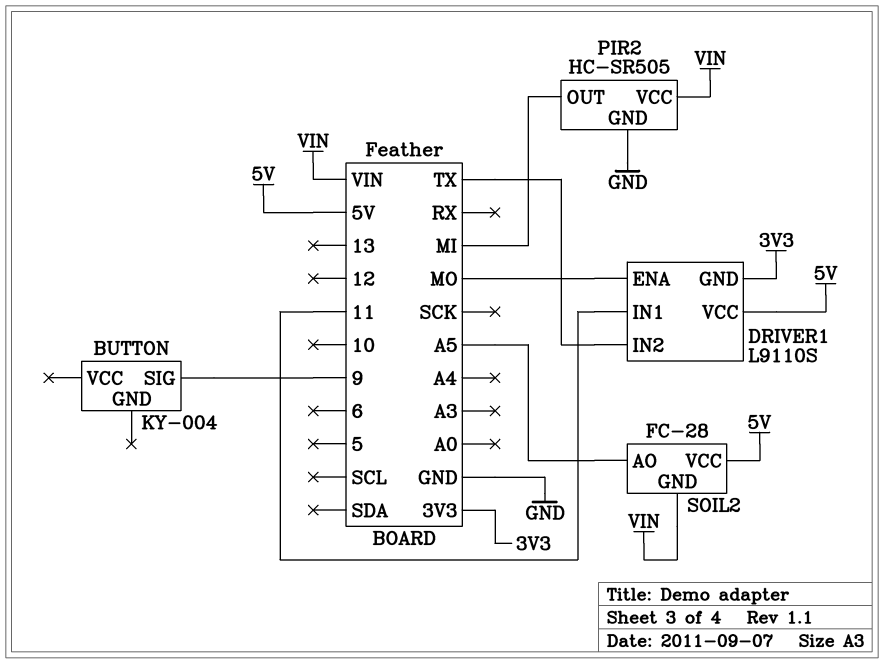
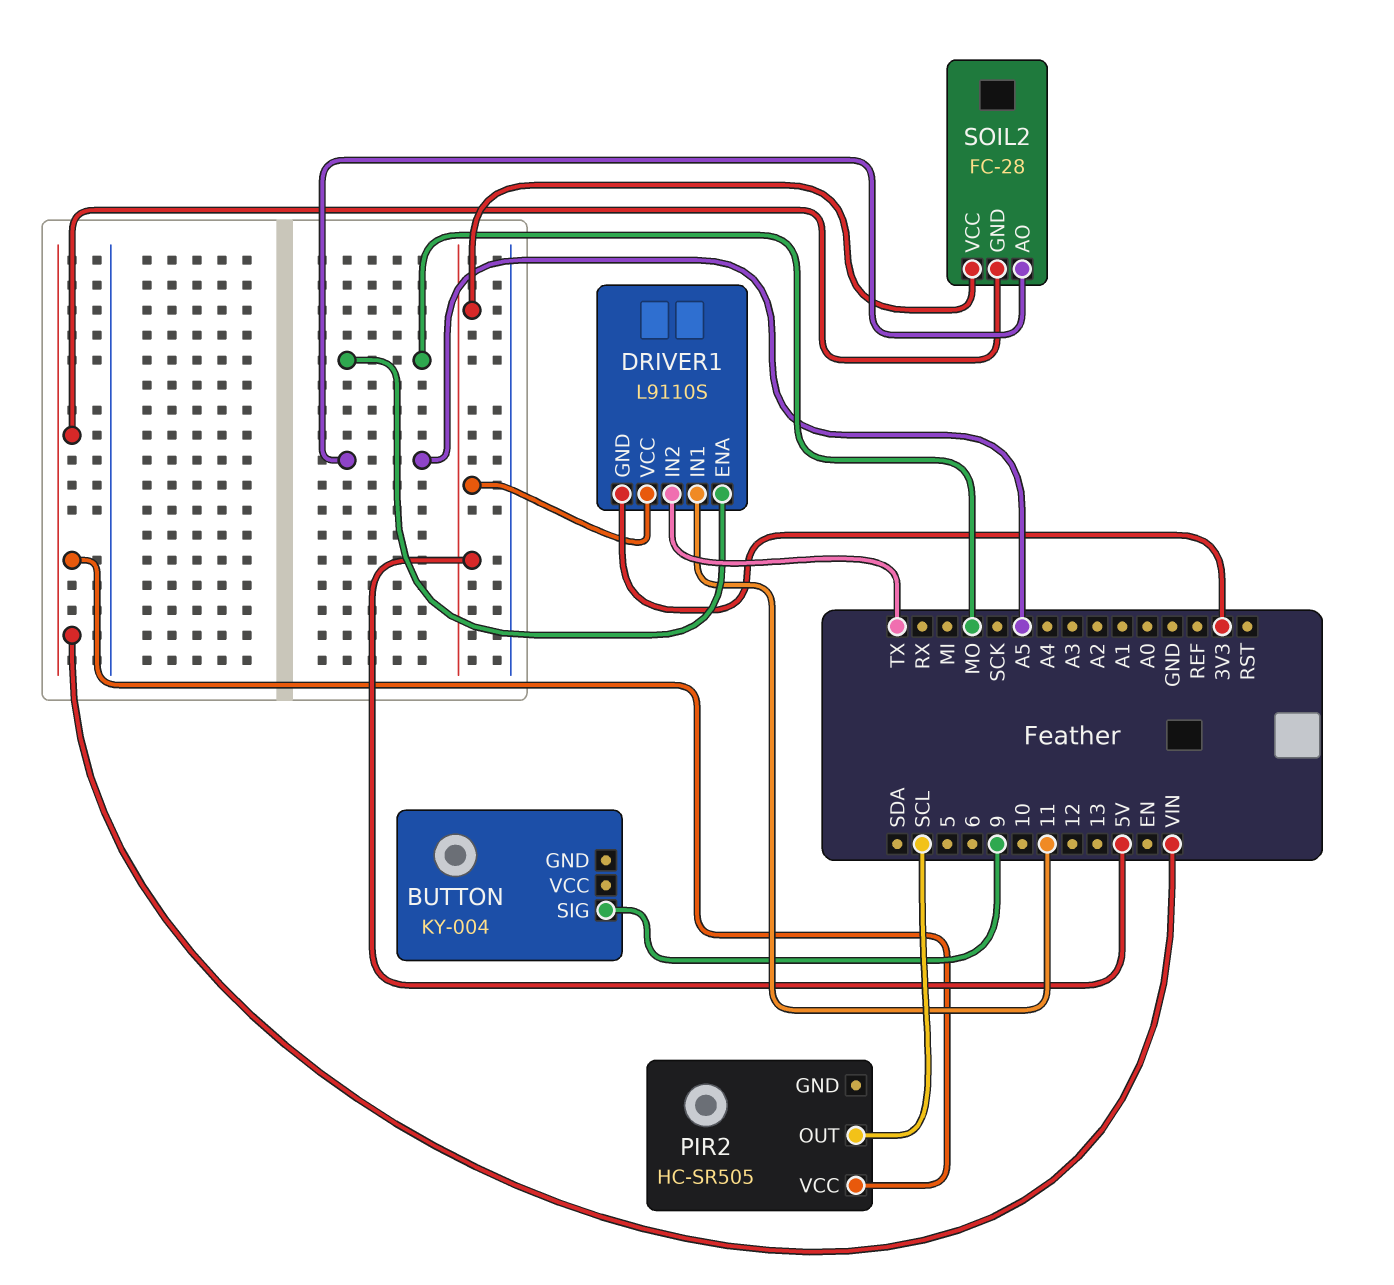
PIR2 pin GND: GND -> none
PIR2 pin OUT: MI -> SCL

